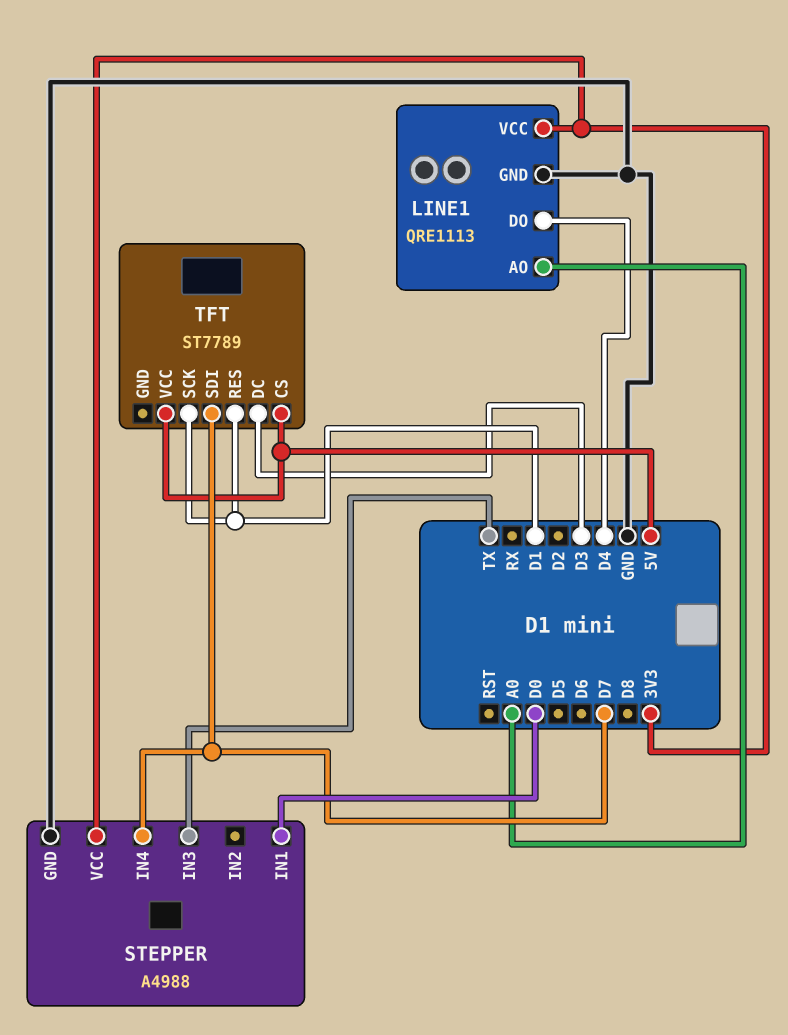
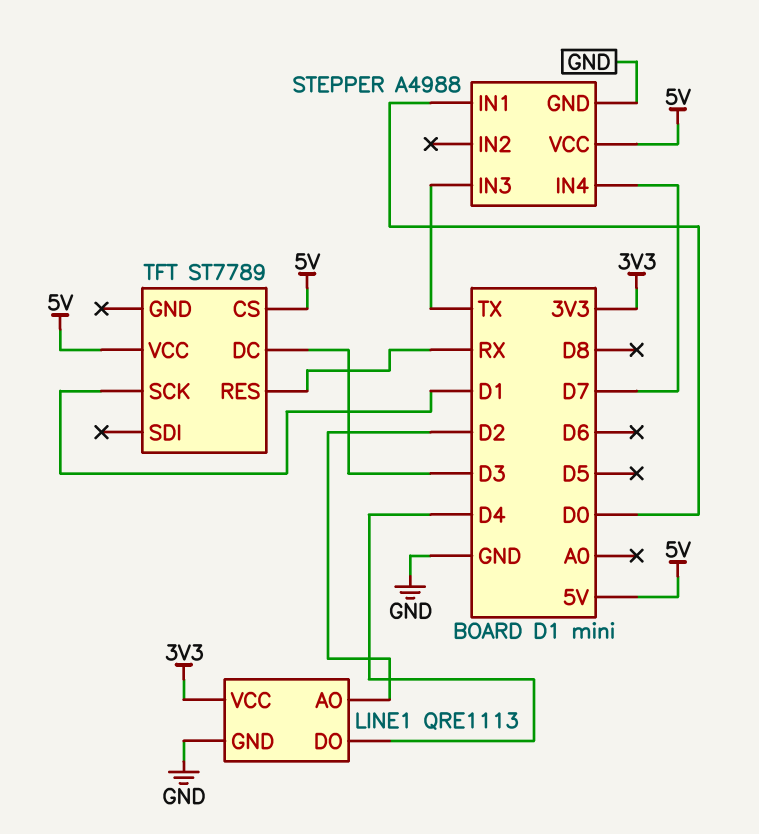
LINE1 pin AO: A0 -> D2
STEPPER pin VCC: 3V3 -> 5V
TFT pin RES: D1 -> RX
TFT pin SDI: D7 -> none

